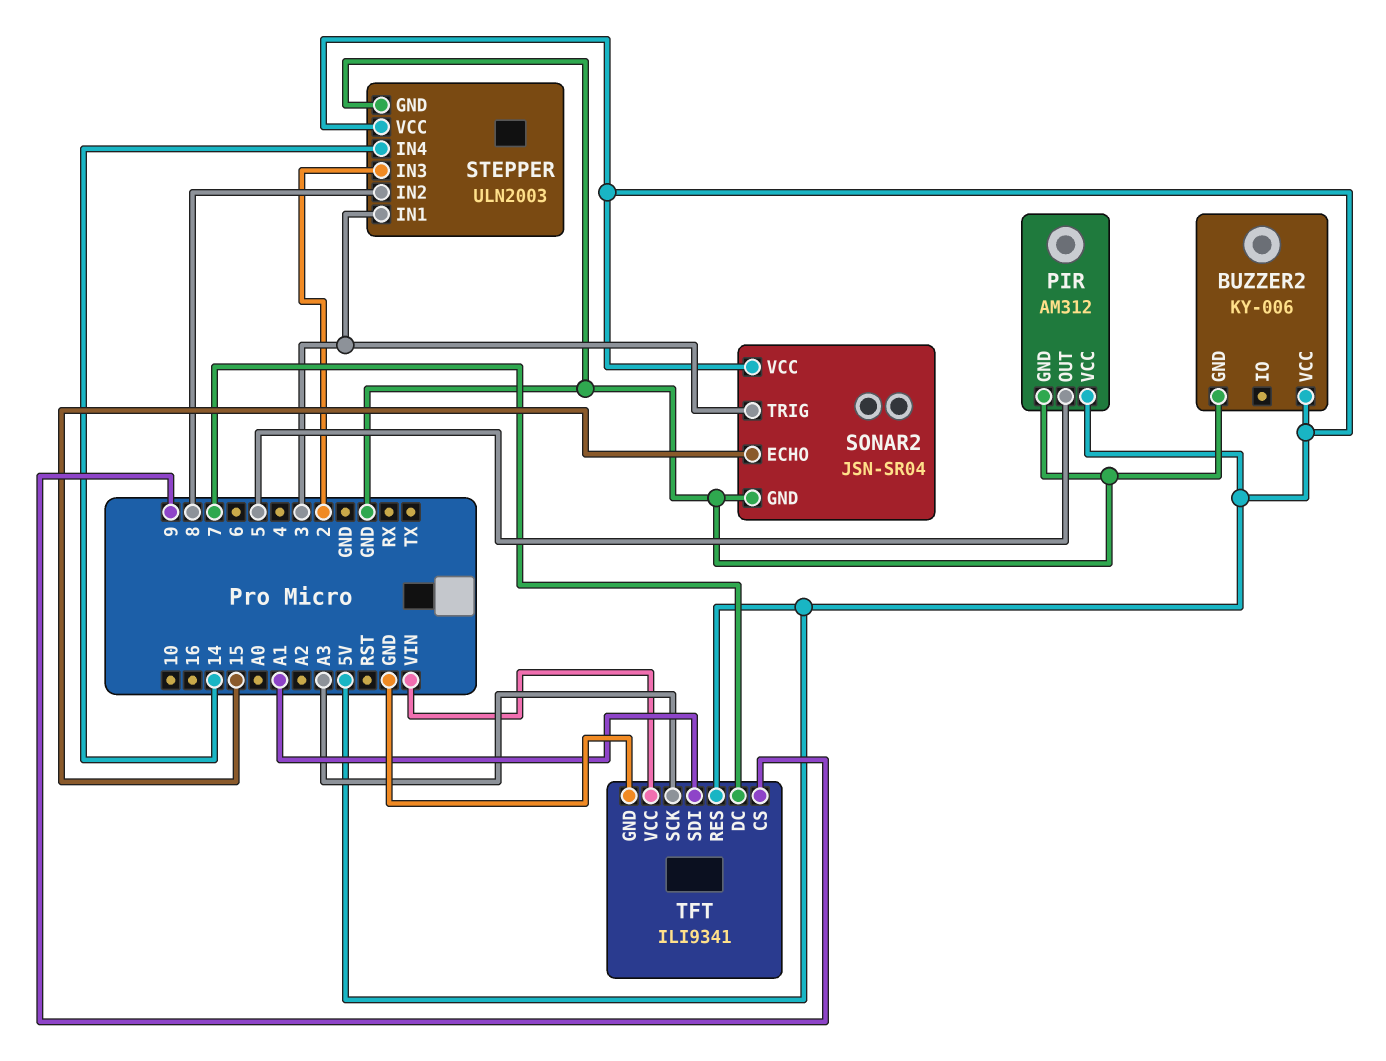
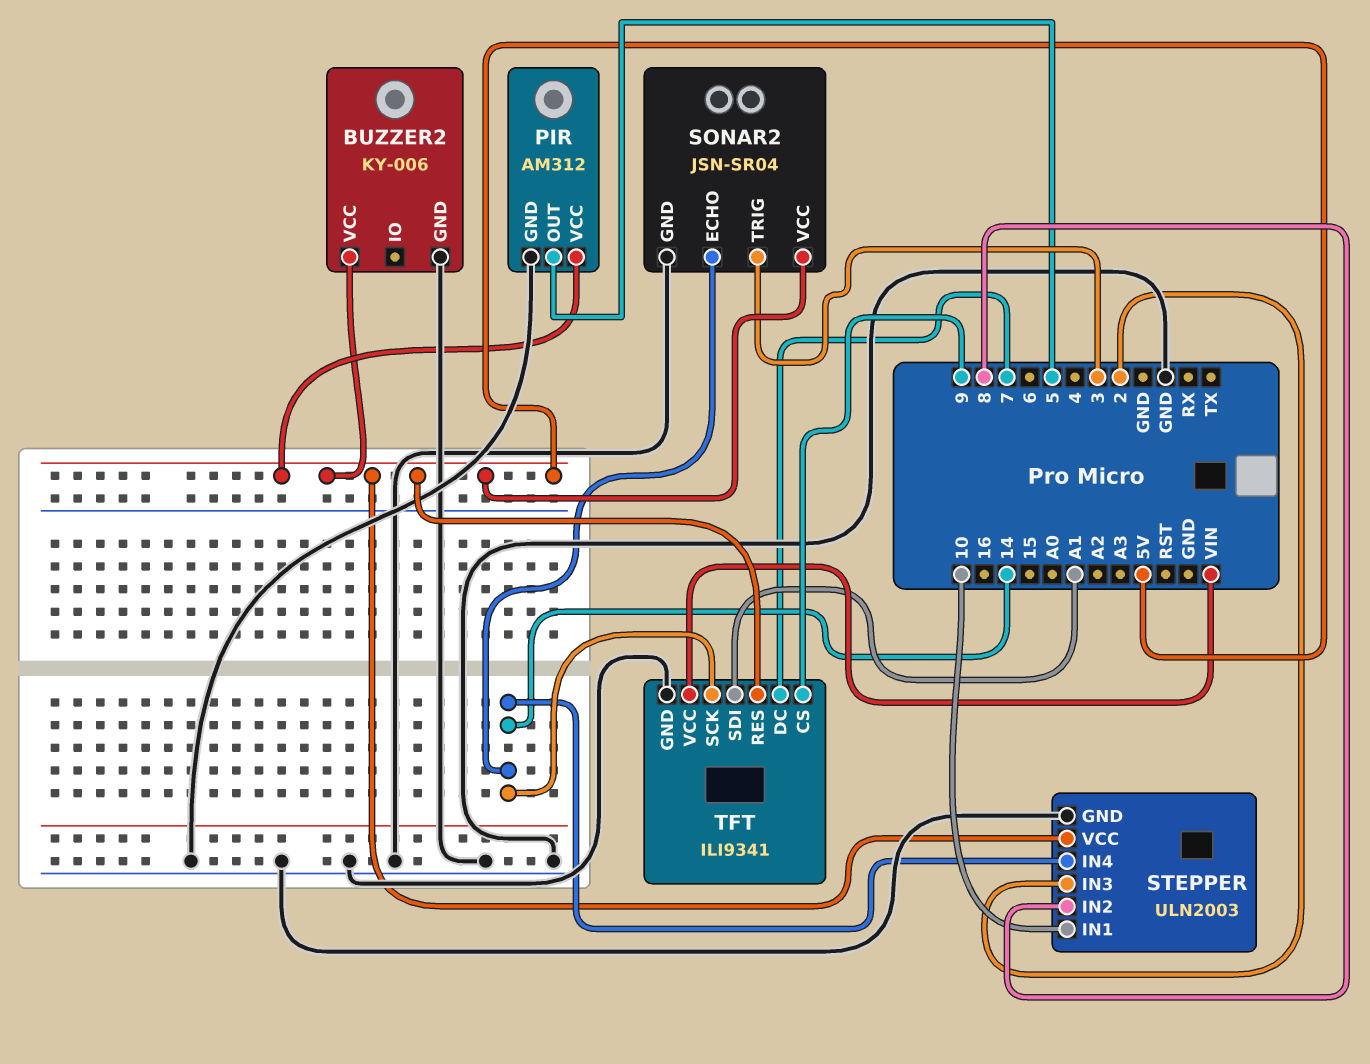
SONAR2 pin ECHO: 15 -> 14
STEPPER pin IN1: 3 -> 10
TFT pin SCK: A3 -> 14

